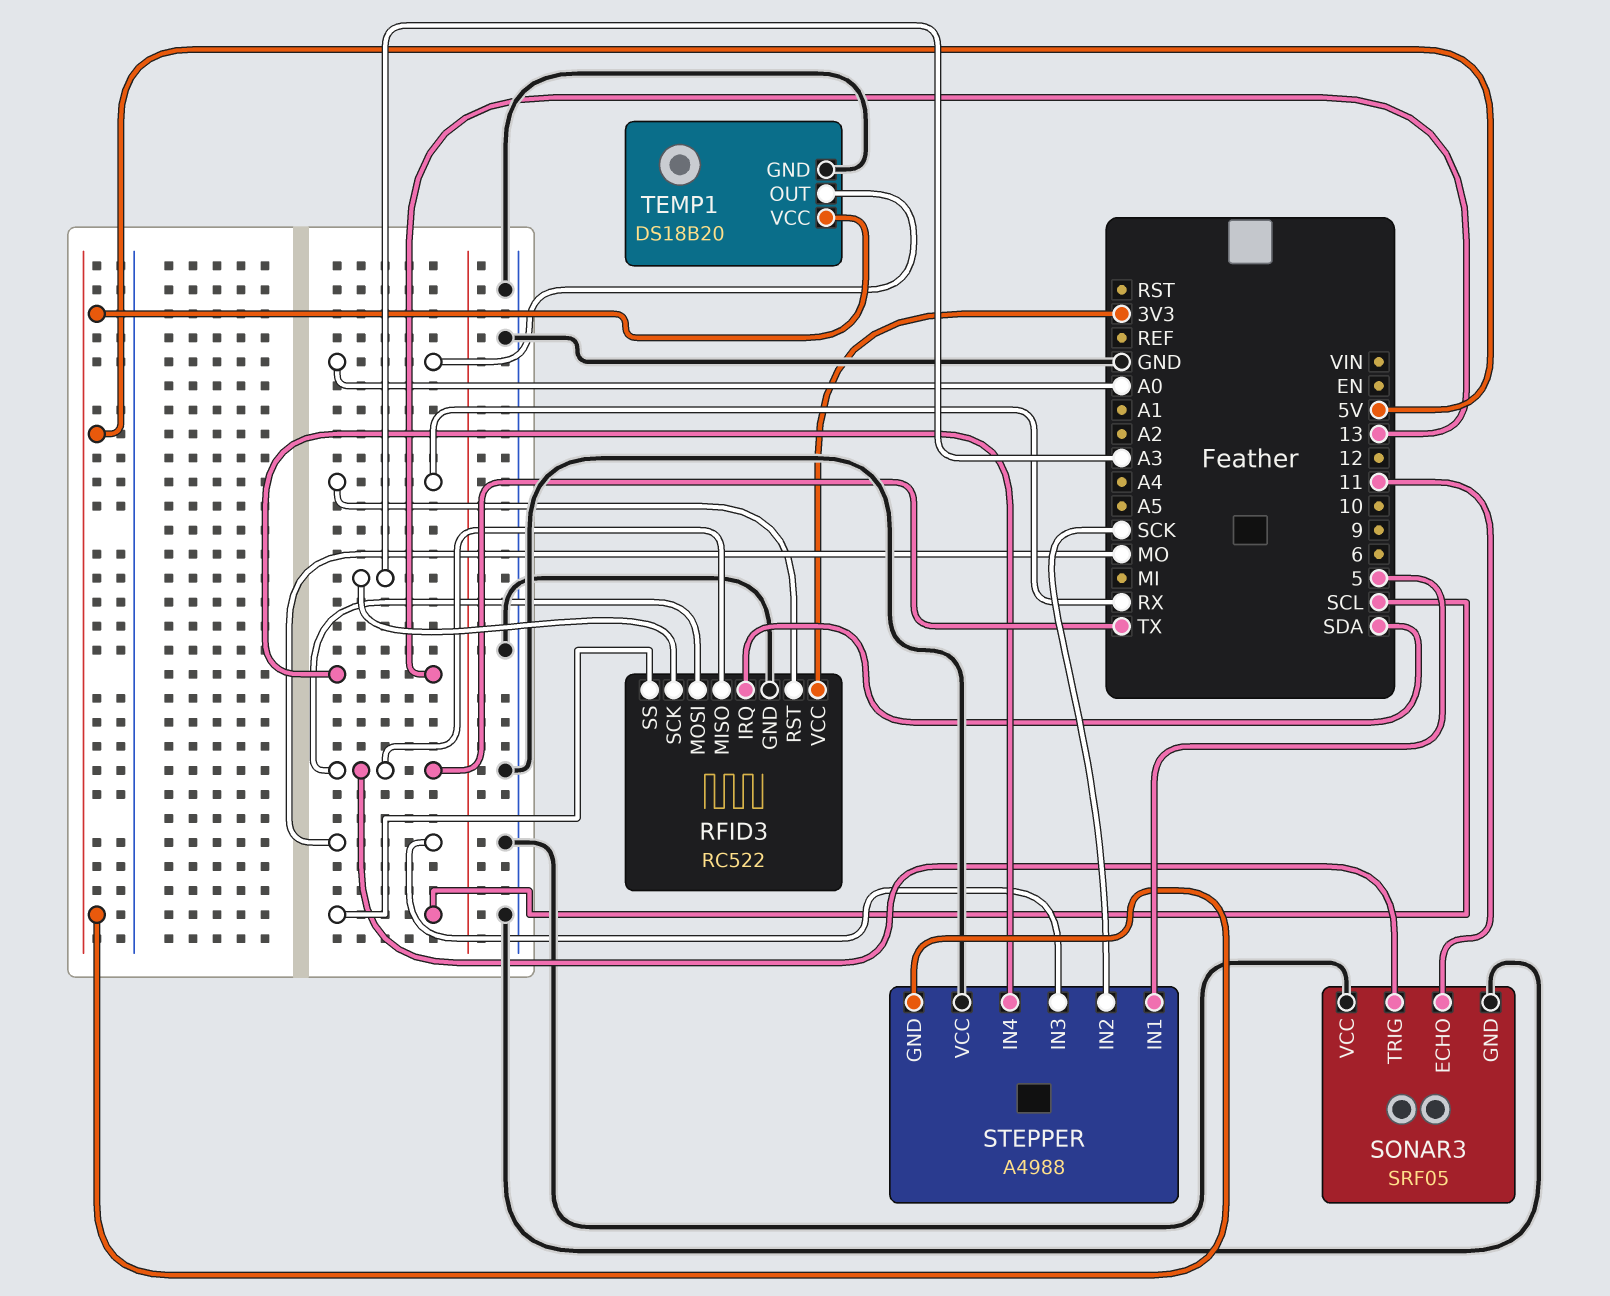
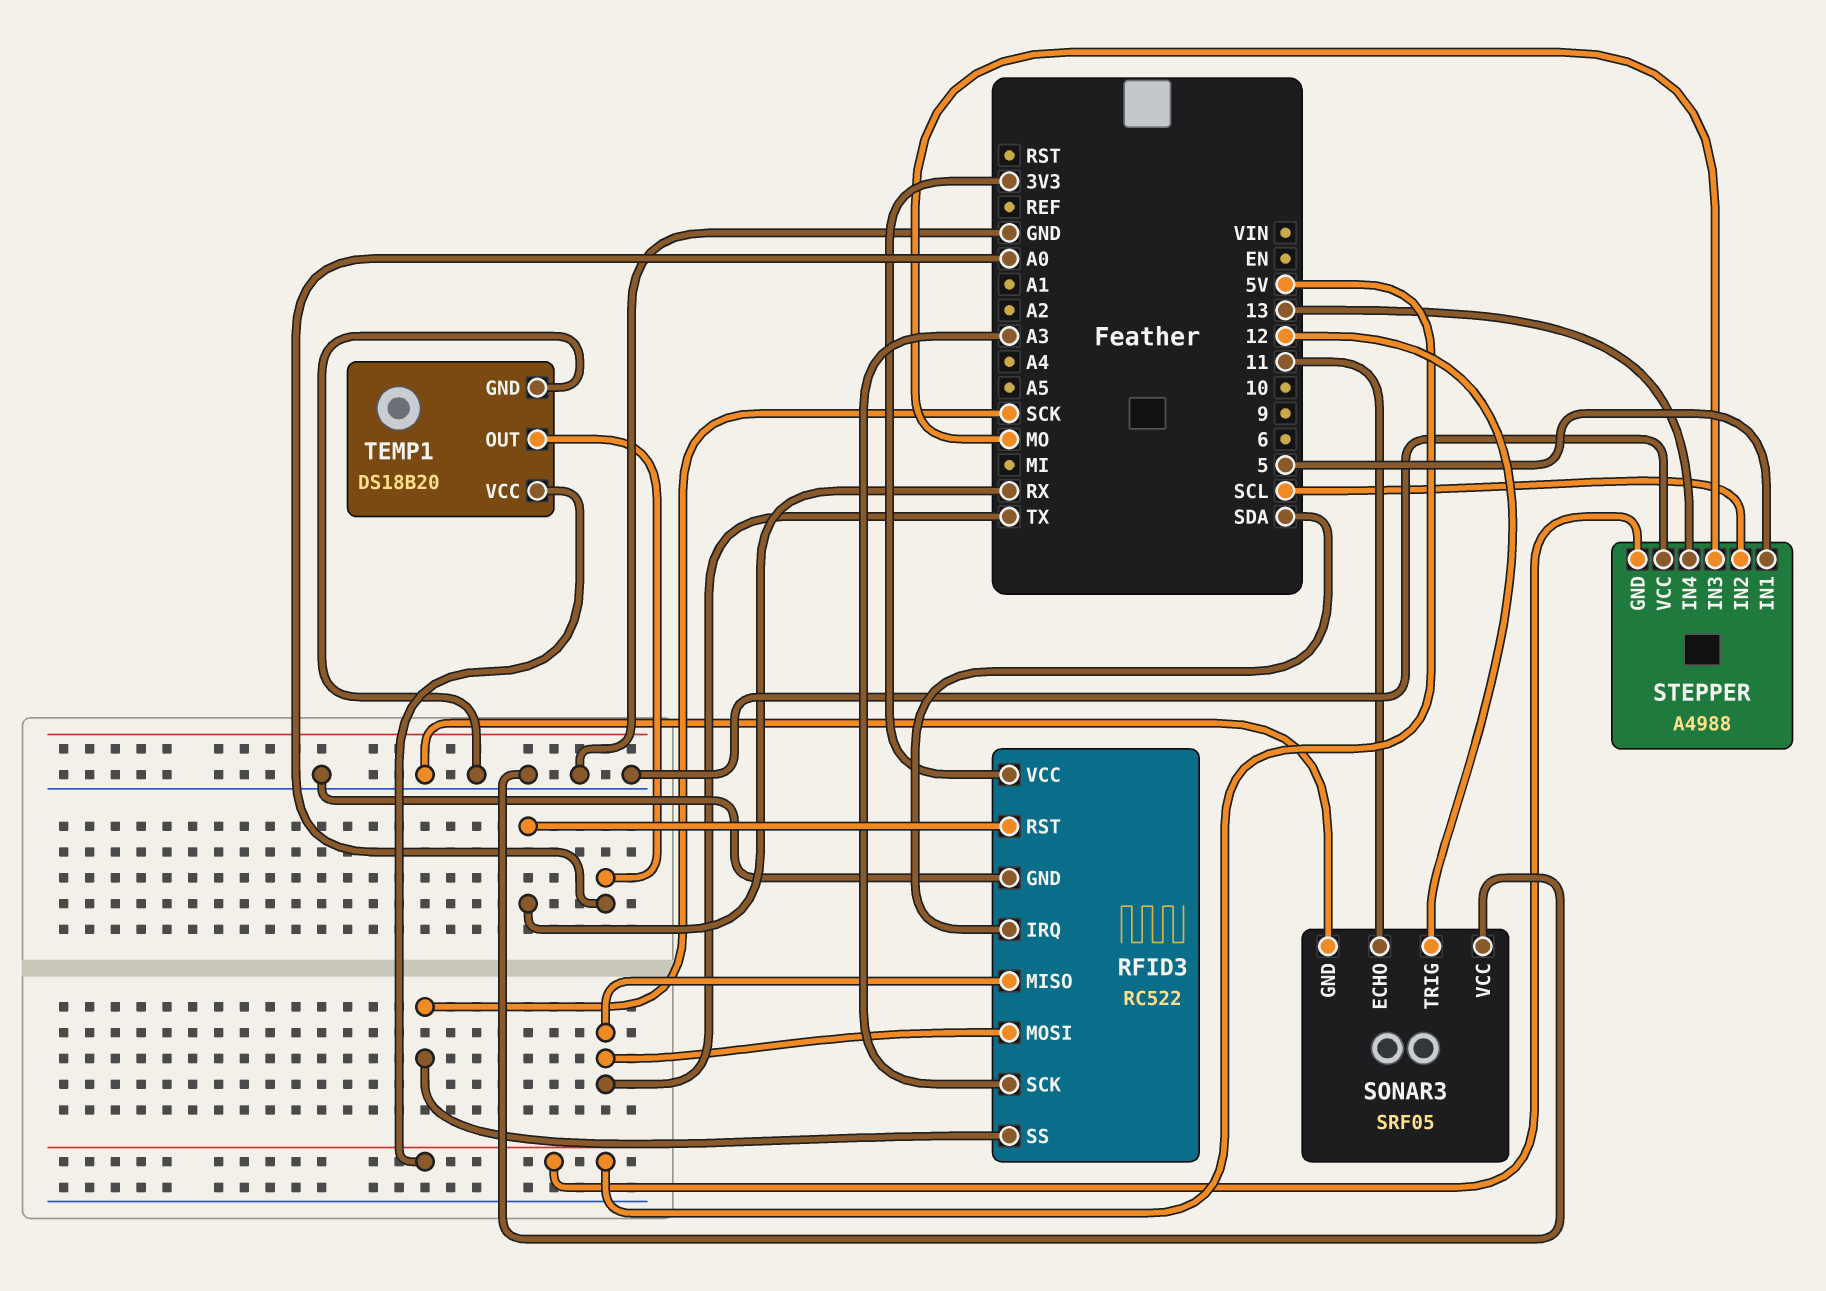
RFID3 pin SS: SCL -> SCK
SONAR3 pin TRIG: TX -> 12
STEPPER pin IN2: SCK -> SCL

